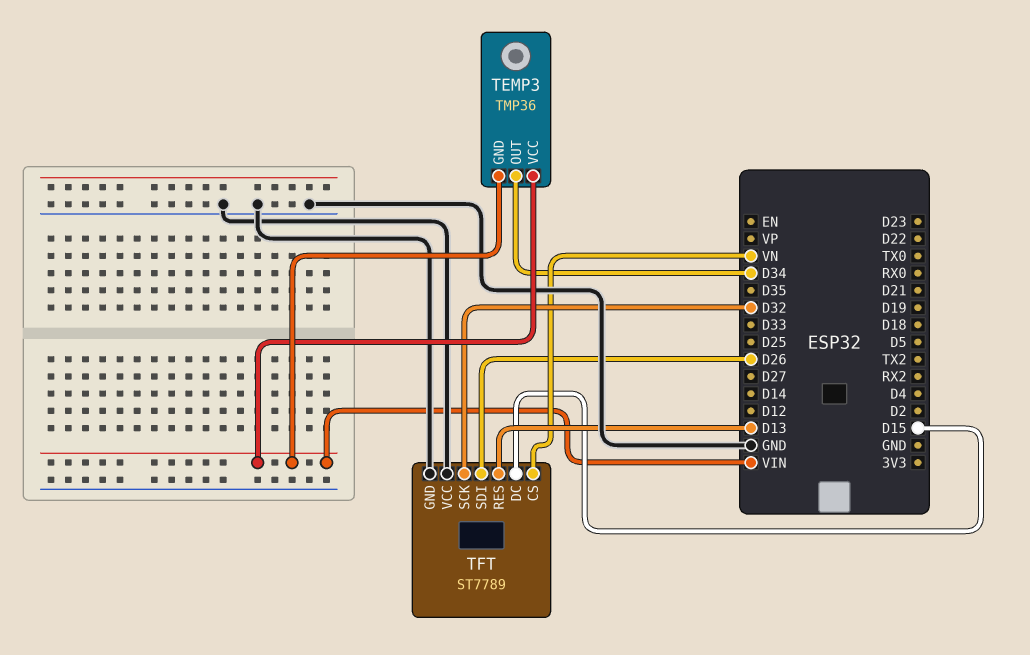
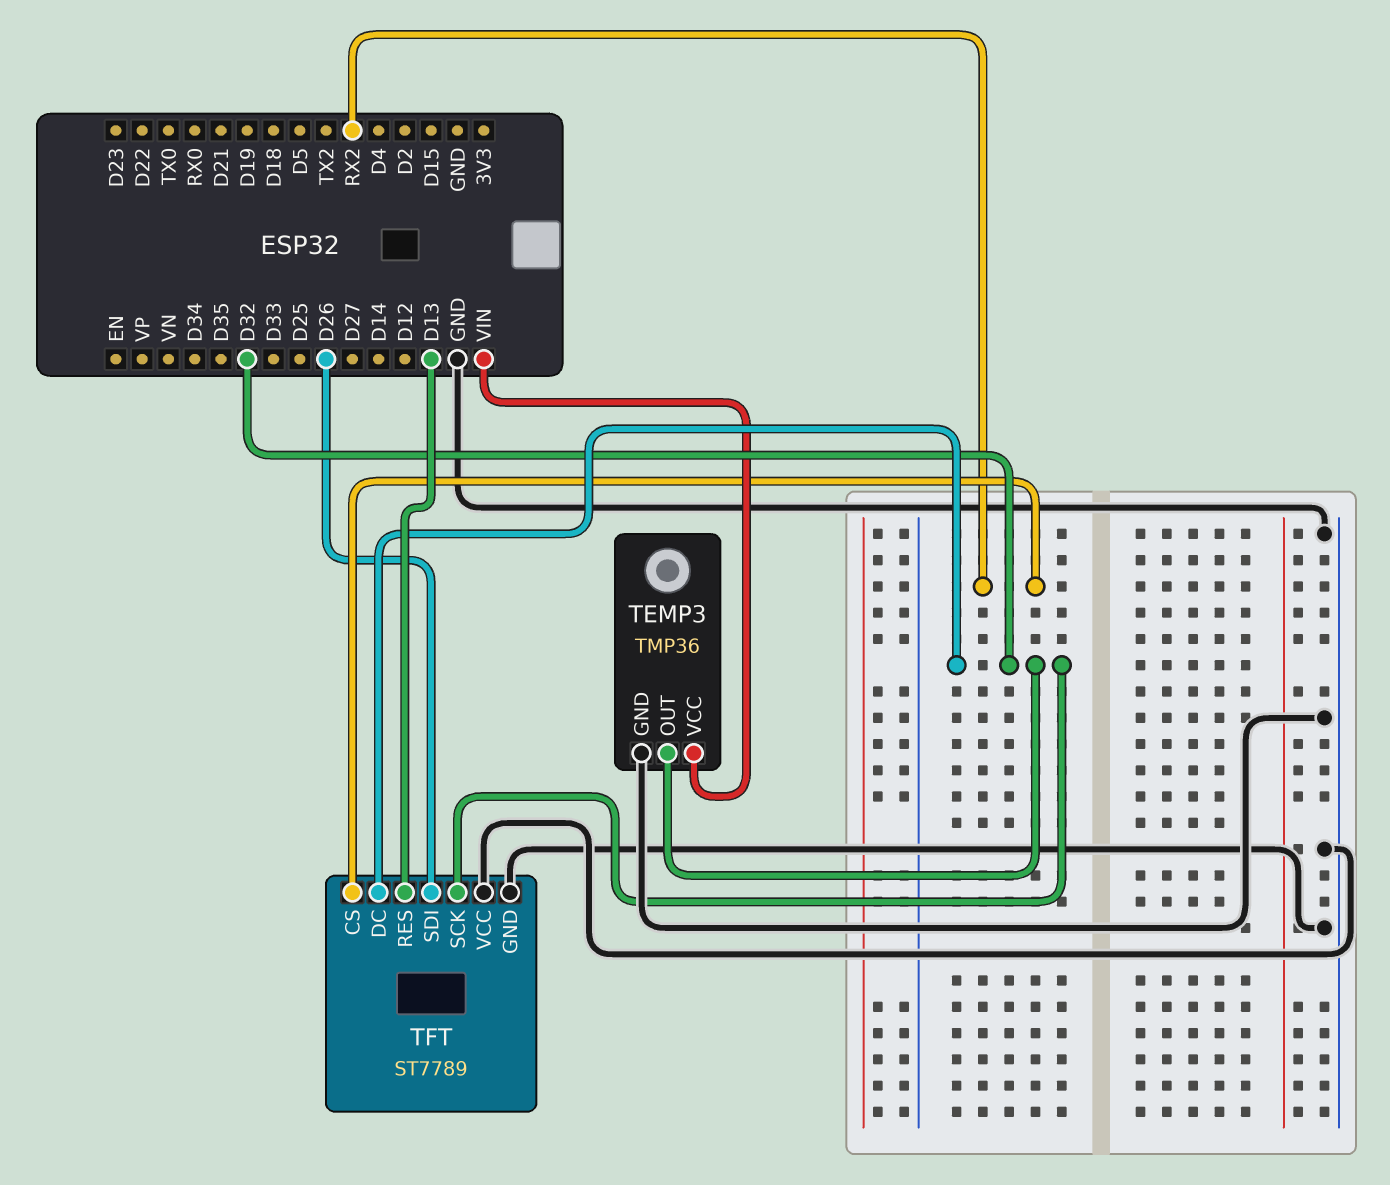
TEMP3 pin GND: VIN -> GND
TEMP3 pin OUT: D34 -> D32
TFT pin CS: VN -> RX2
TFT pin DC: D15 -> D32

